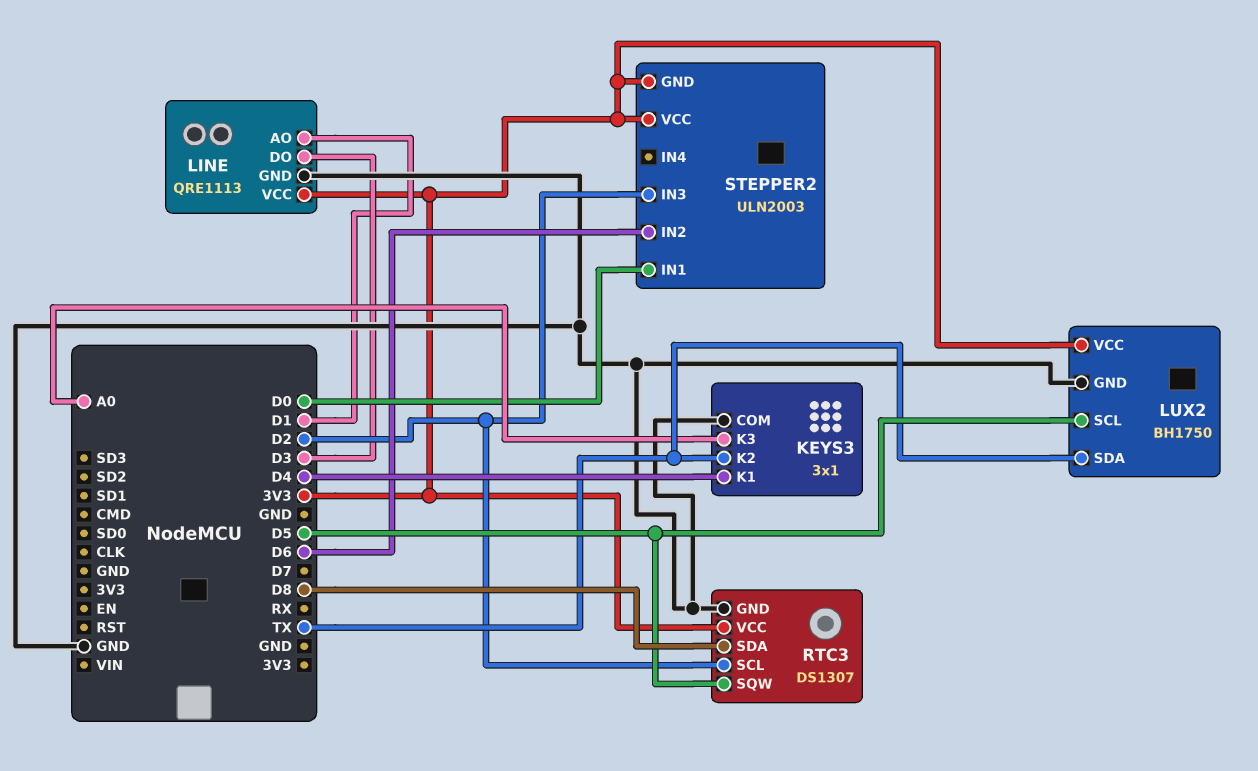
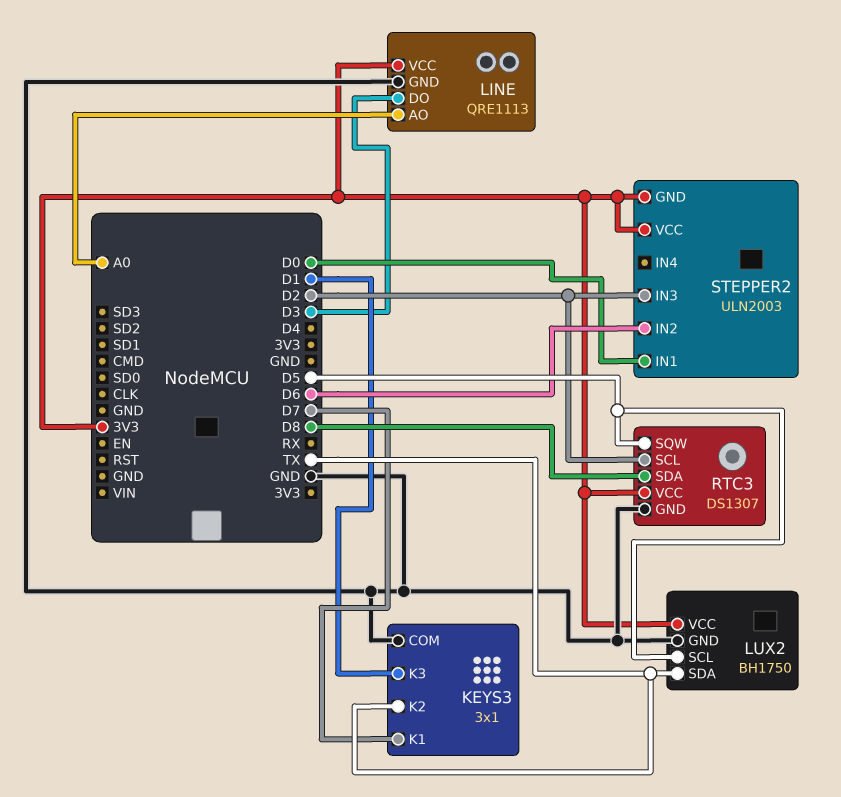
KEYS3 pin K1: D4 -> D7
KEYS3 pin K3: A0 -> D1
LINE pin AO: D1 -> A0

